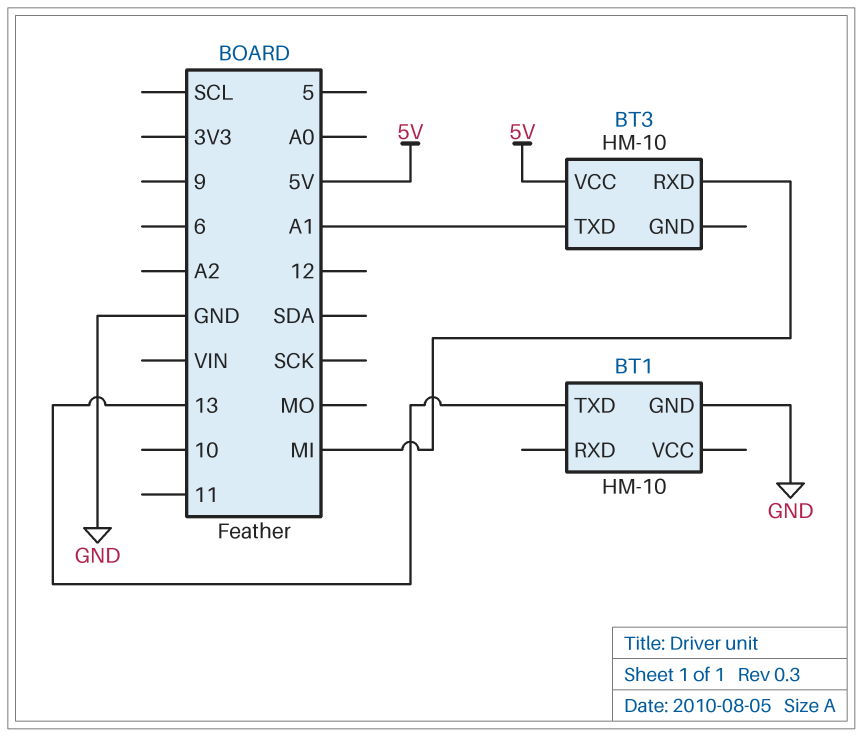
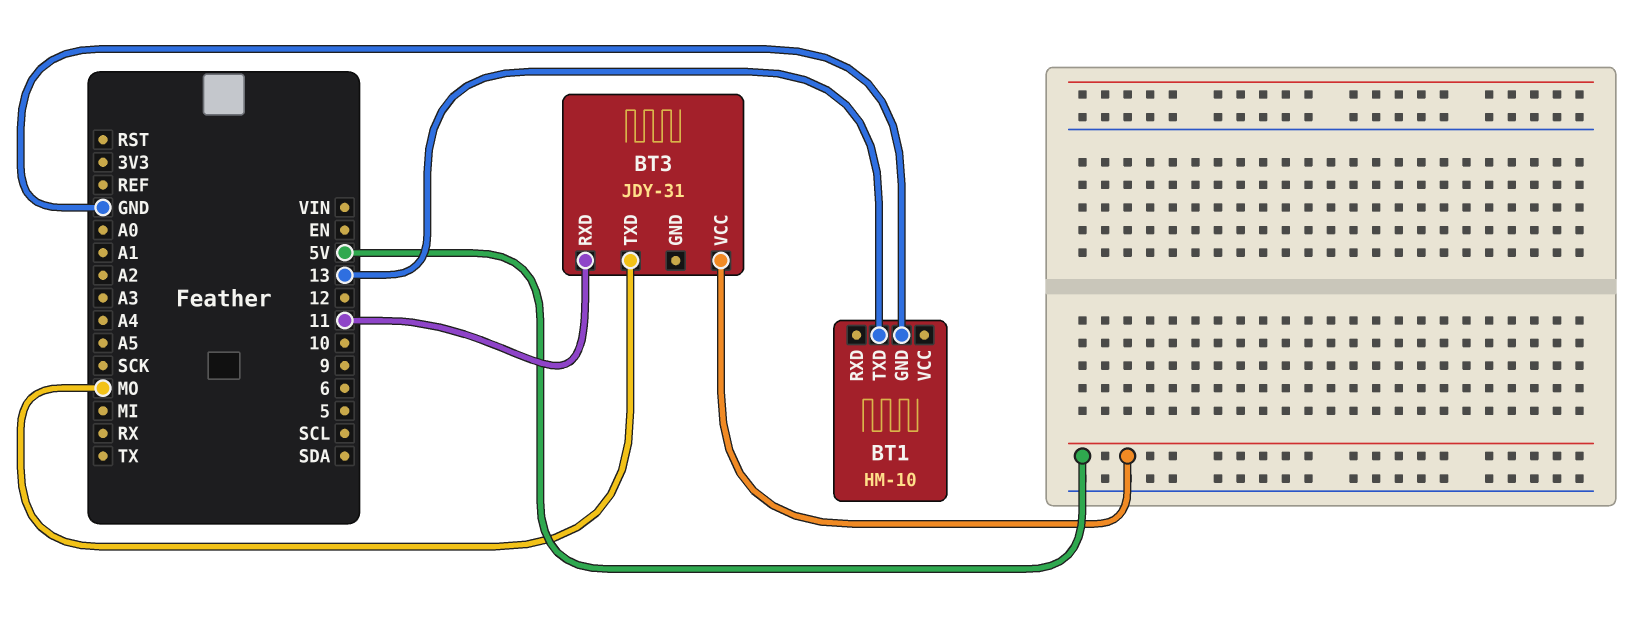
BT3: HM-10 -> JDY-31
BT3 pin RXD: MI -> 11
BT3 pin TXD: A1 -> MO

